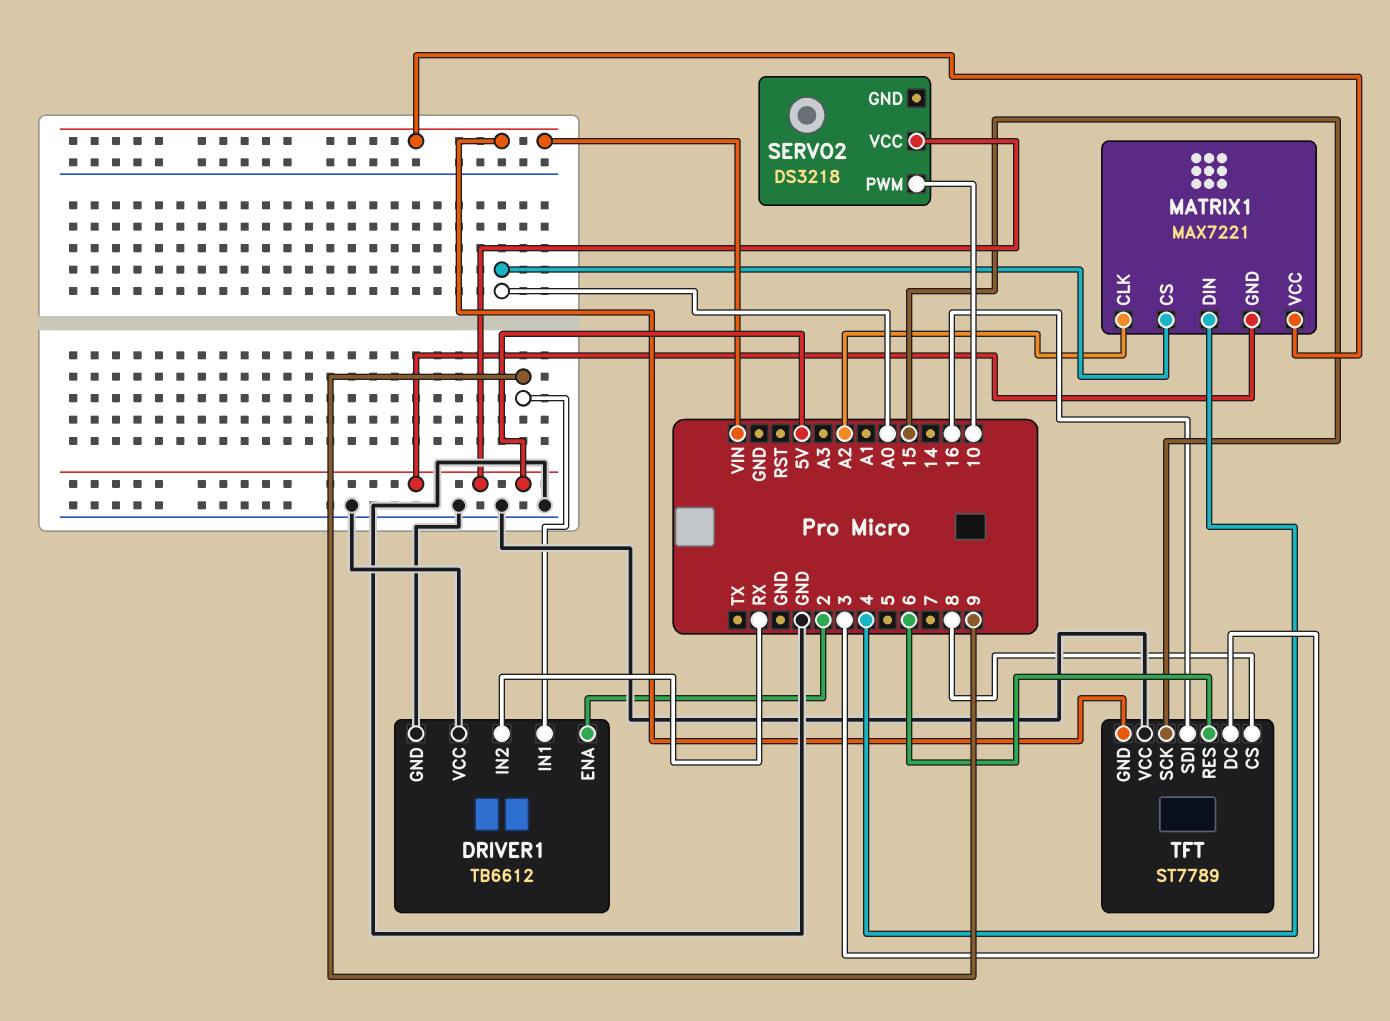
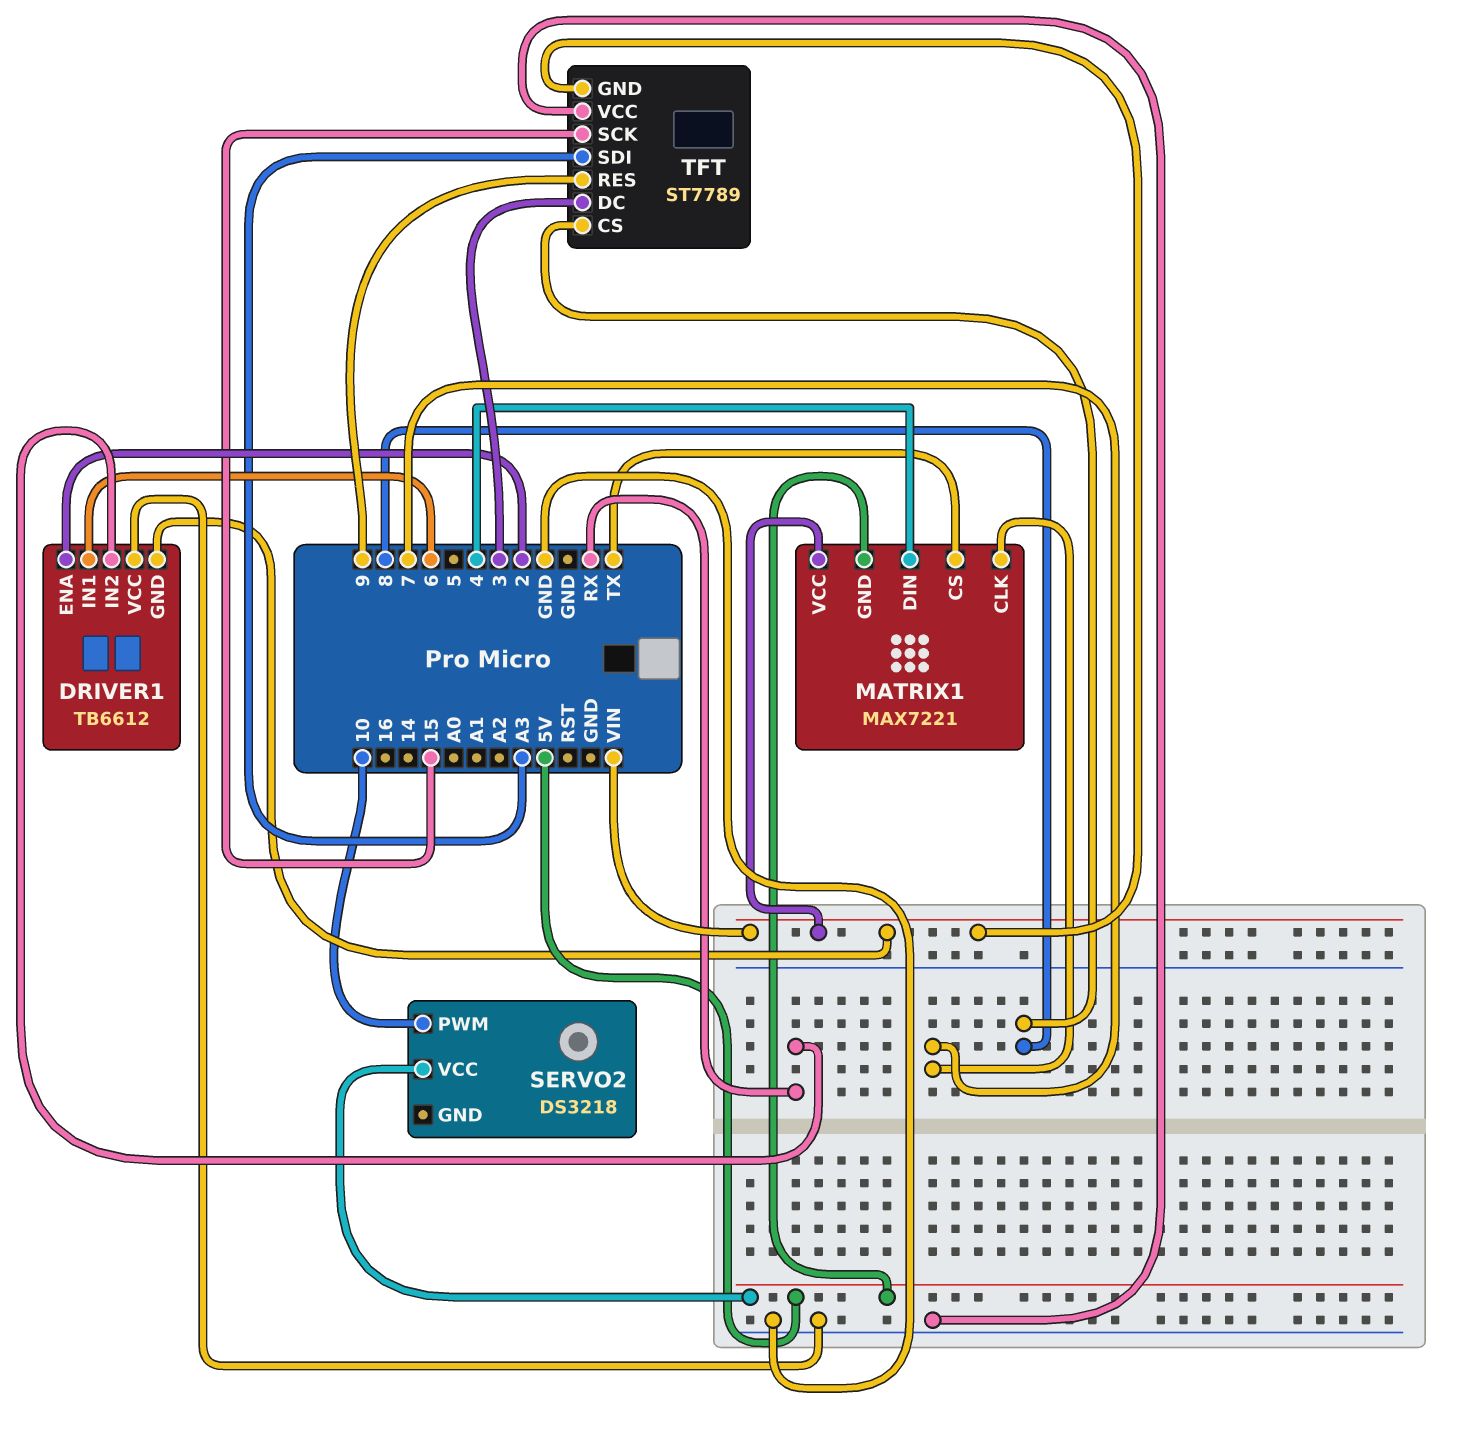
DRIVER1 pin GND: GND -> VIN
DRIVER1 pin IN1: 9 -> 6
MATRIX1 pin CLK: A2 -> 7
MATRIX1 pin CS: A0 -> TX
TFT pin RES: 6 -> 9
TFT pin SDI: 16 -> A3

